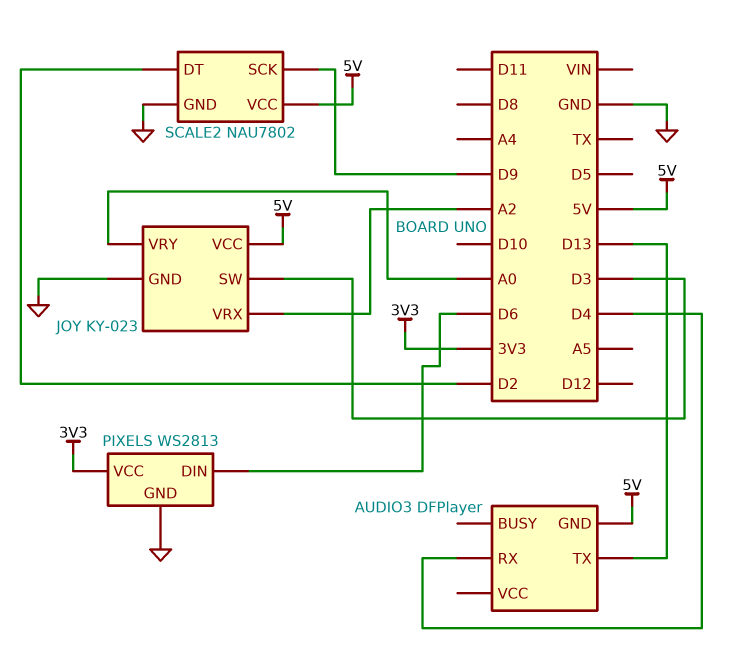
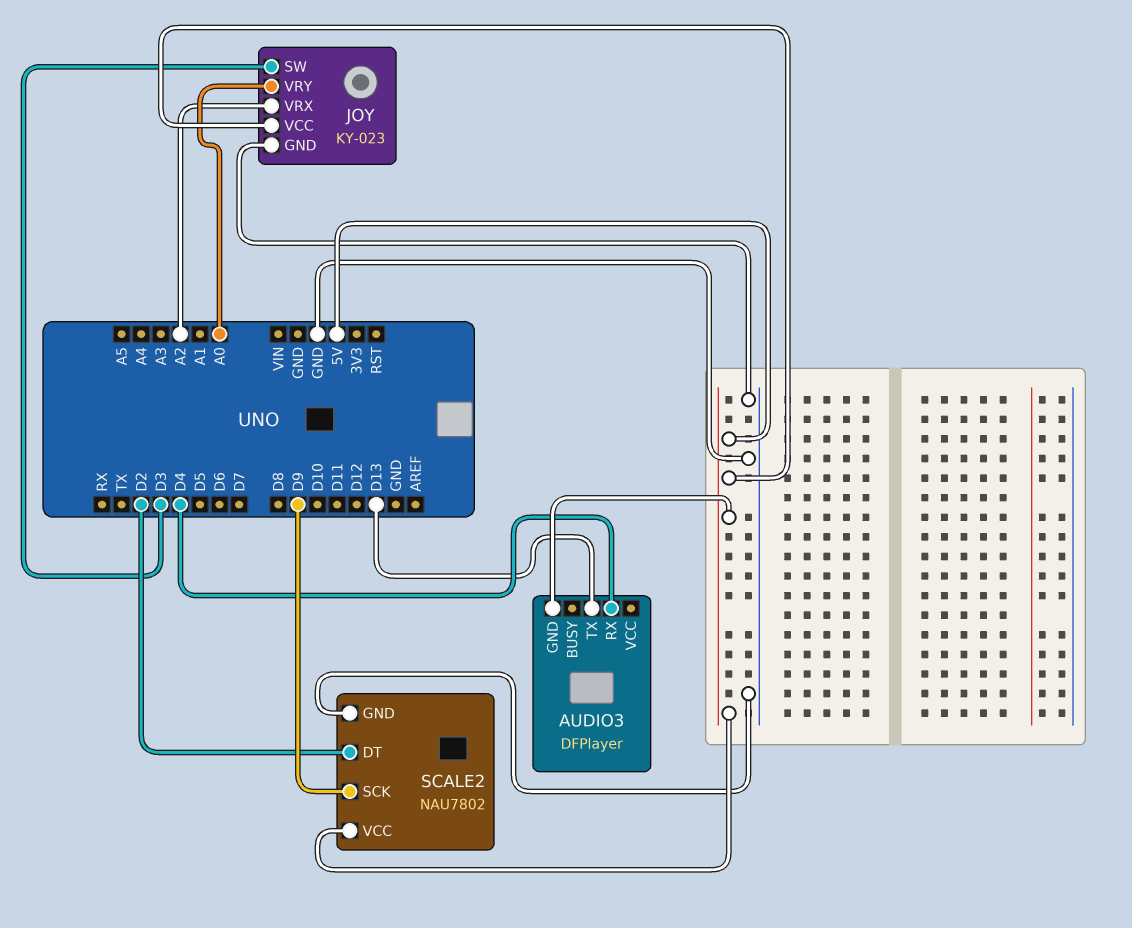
PIXELS: WS2813 -> none
PIXELS pin DIN: D6 -> none
PIXELS pin GND: GND -> none
PIXELS pin VCC: 3V3 -> none

